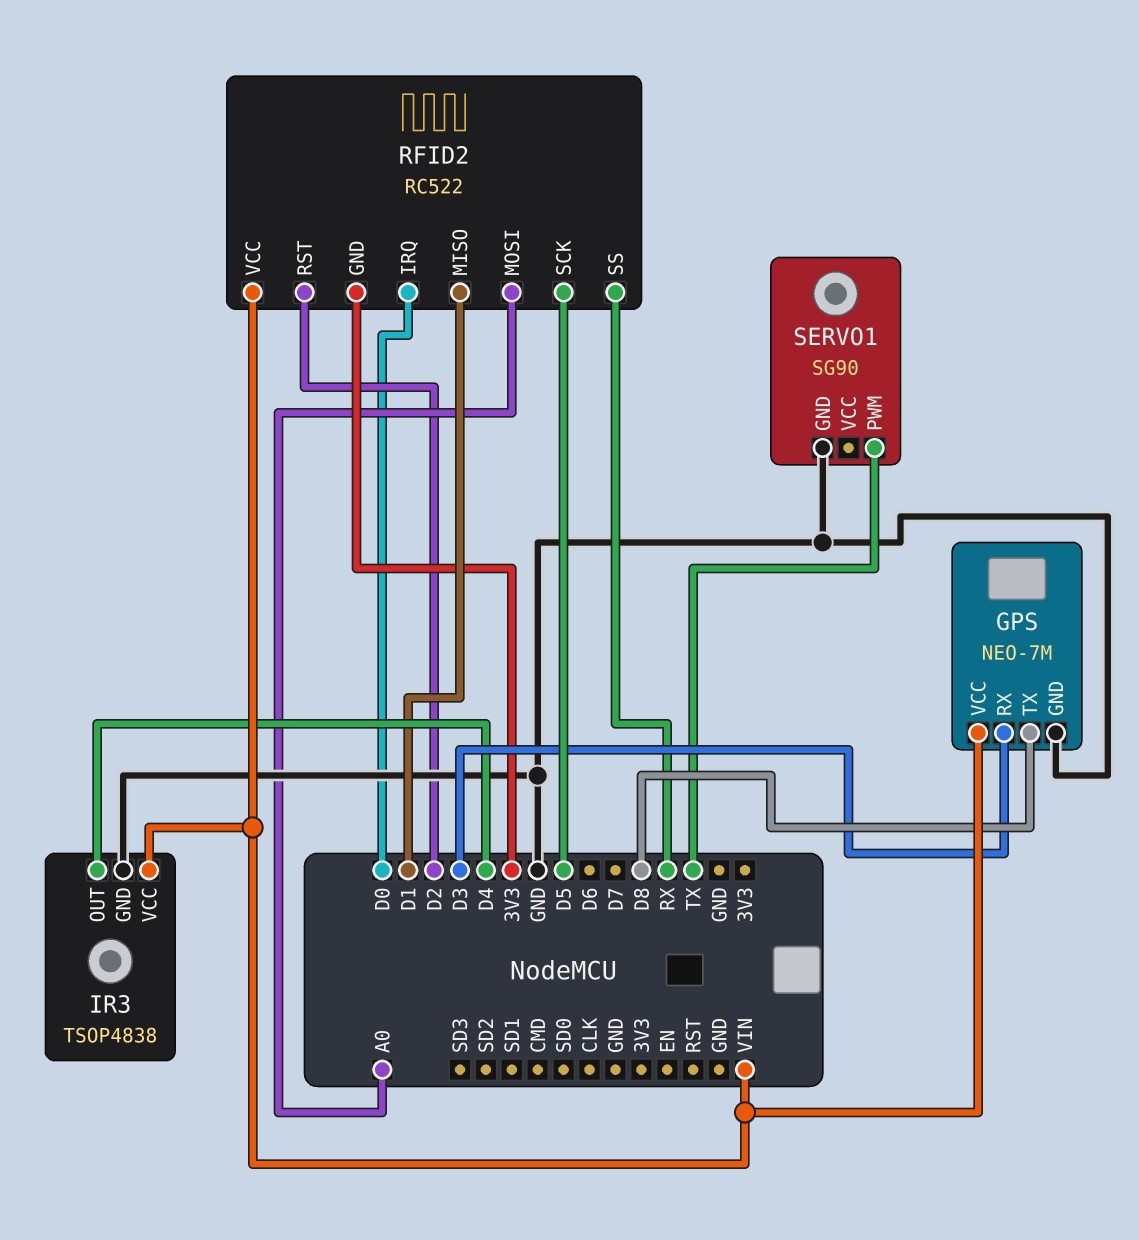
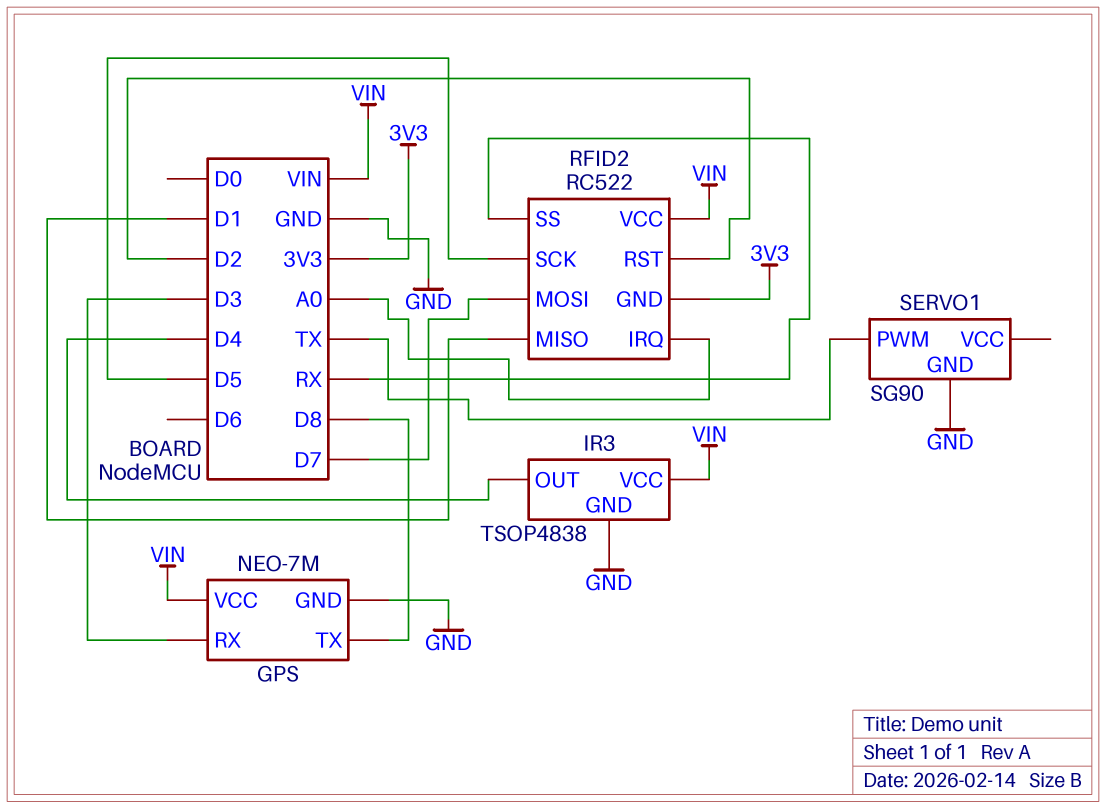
RFID2 pin IRQ: D0 -> A0
RFID2 pin MOSI: A0 -> D7

